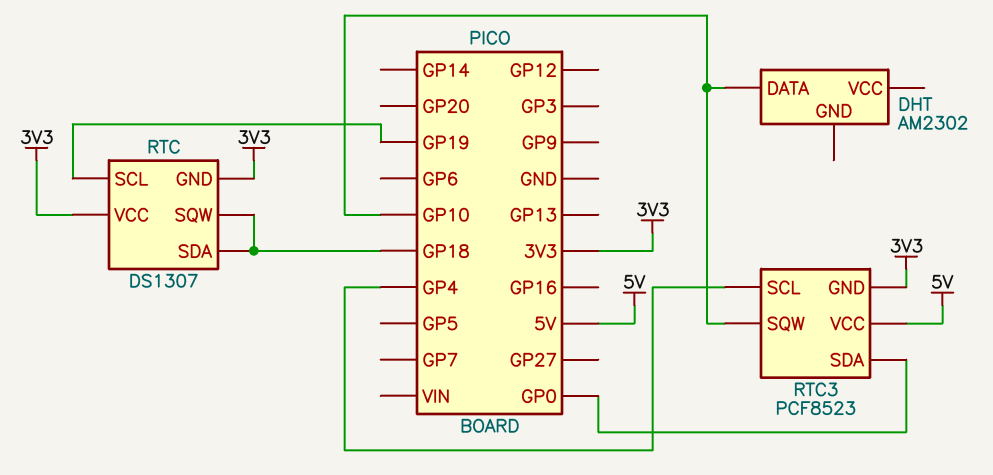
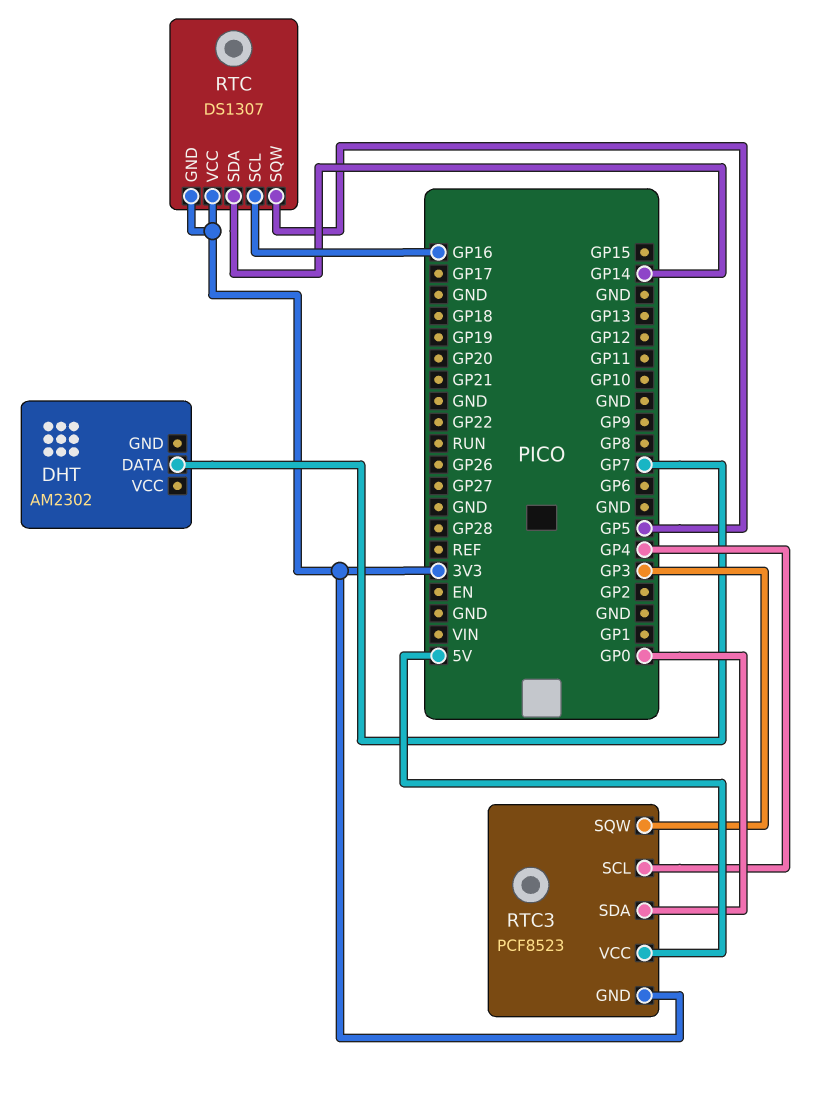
DHT pin DATA: GP10 -> GP7
RTC pin SCL: GP19 -> GP16
RTC pin SDA: GP18 -> GP14
RTC pin SQW: GP18 -> GP5
RTC3 pin SQW: GP10 -> GP3

